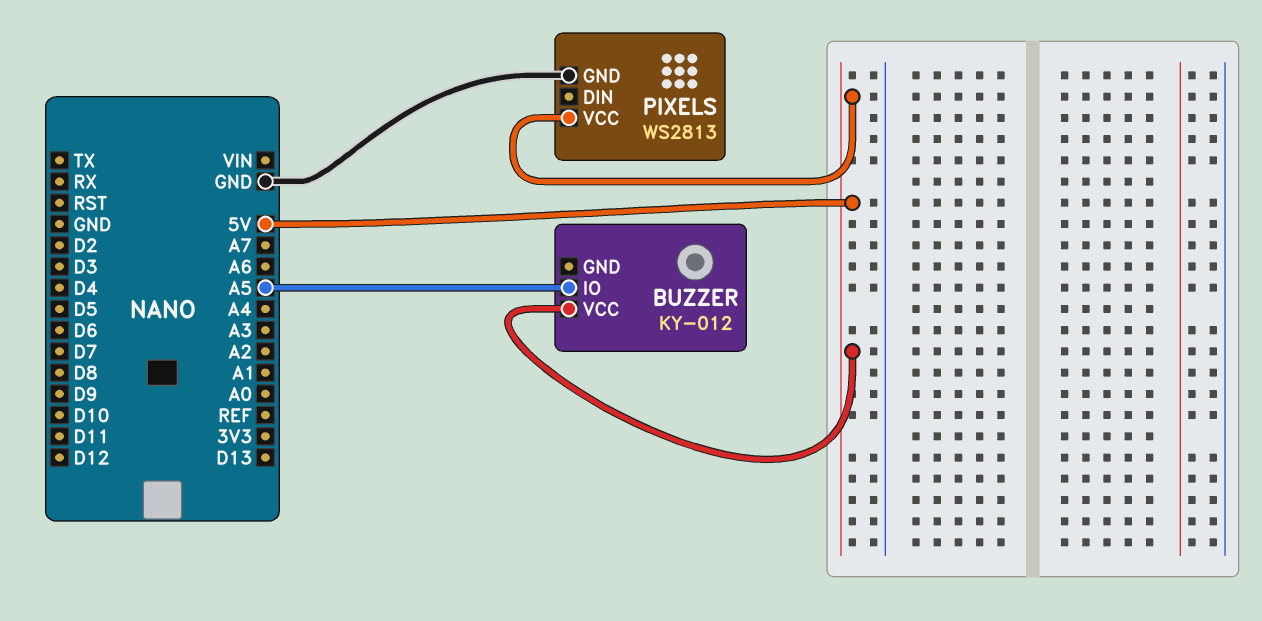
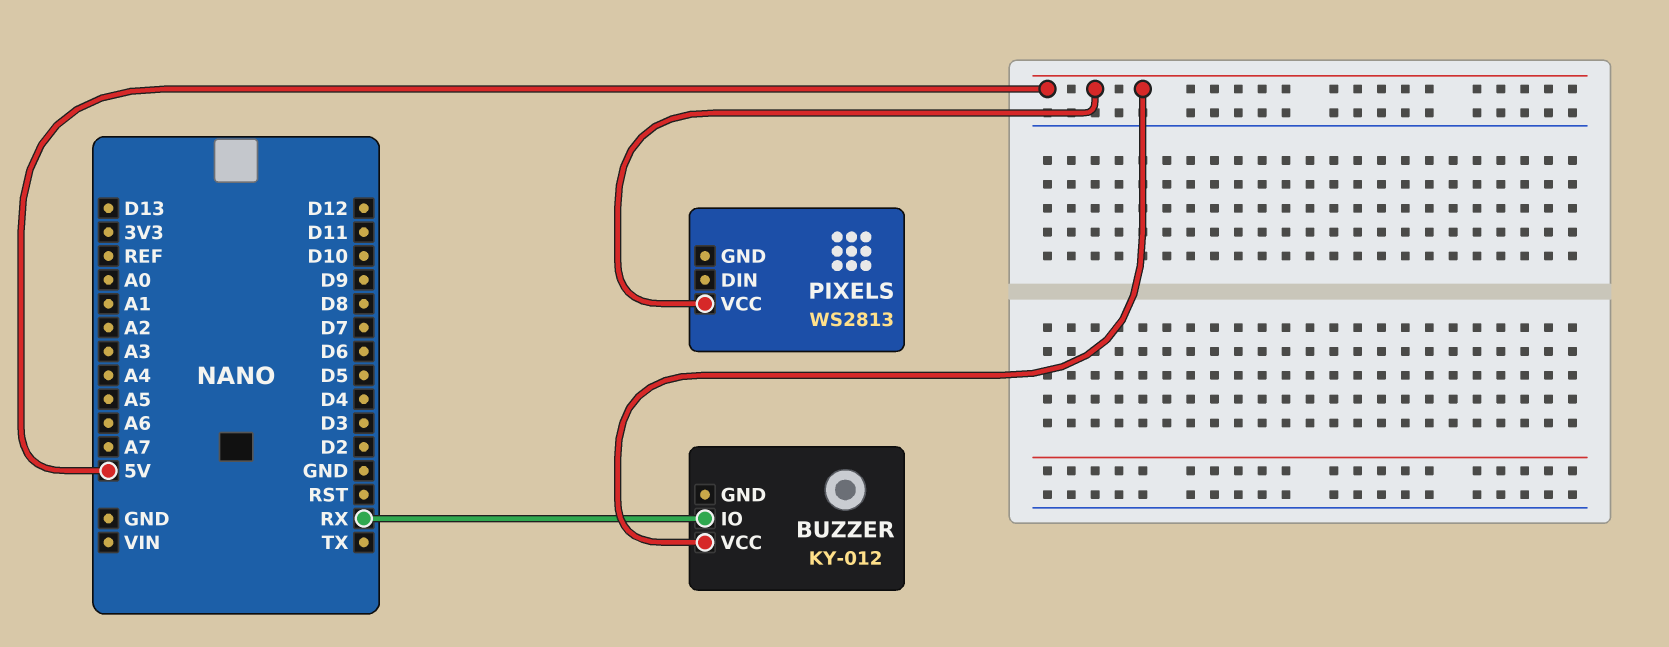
BUZZER pin IO: A5 -> RX
PIXELS pin GND: GND -> none

